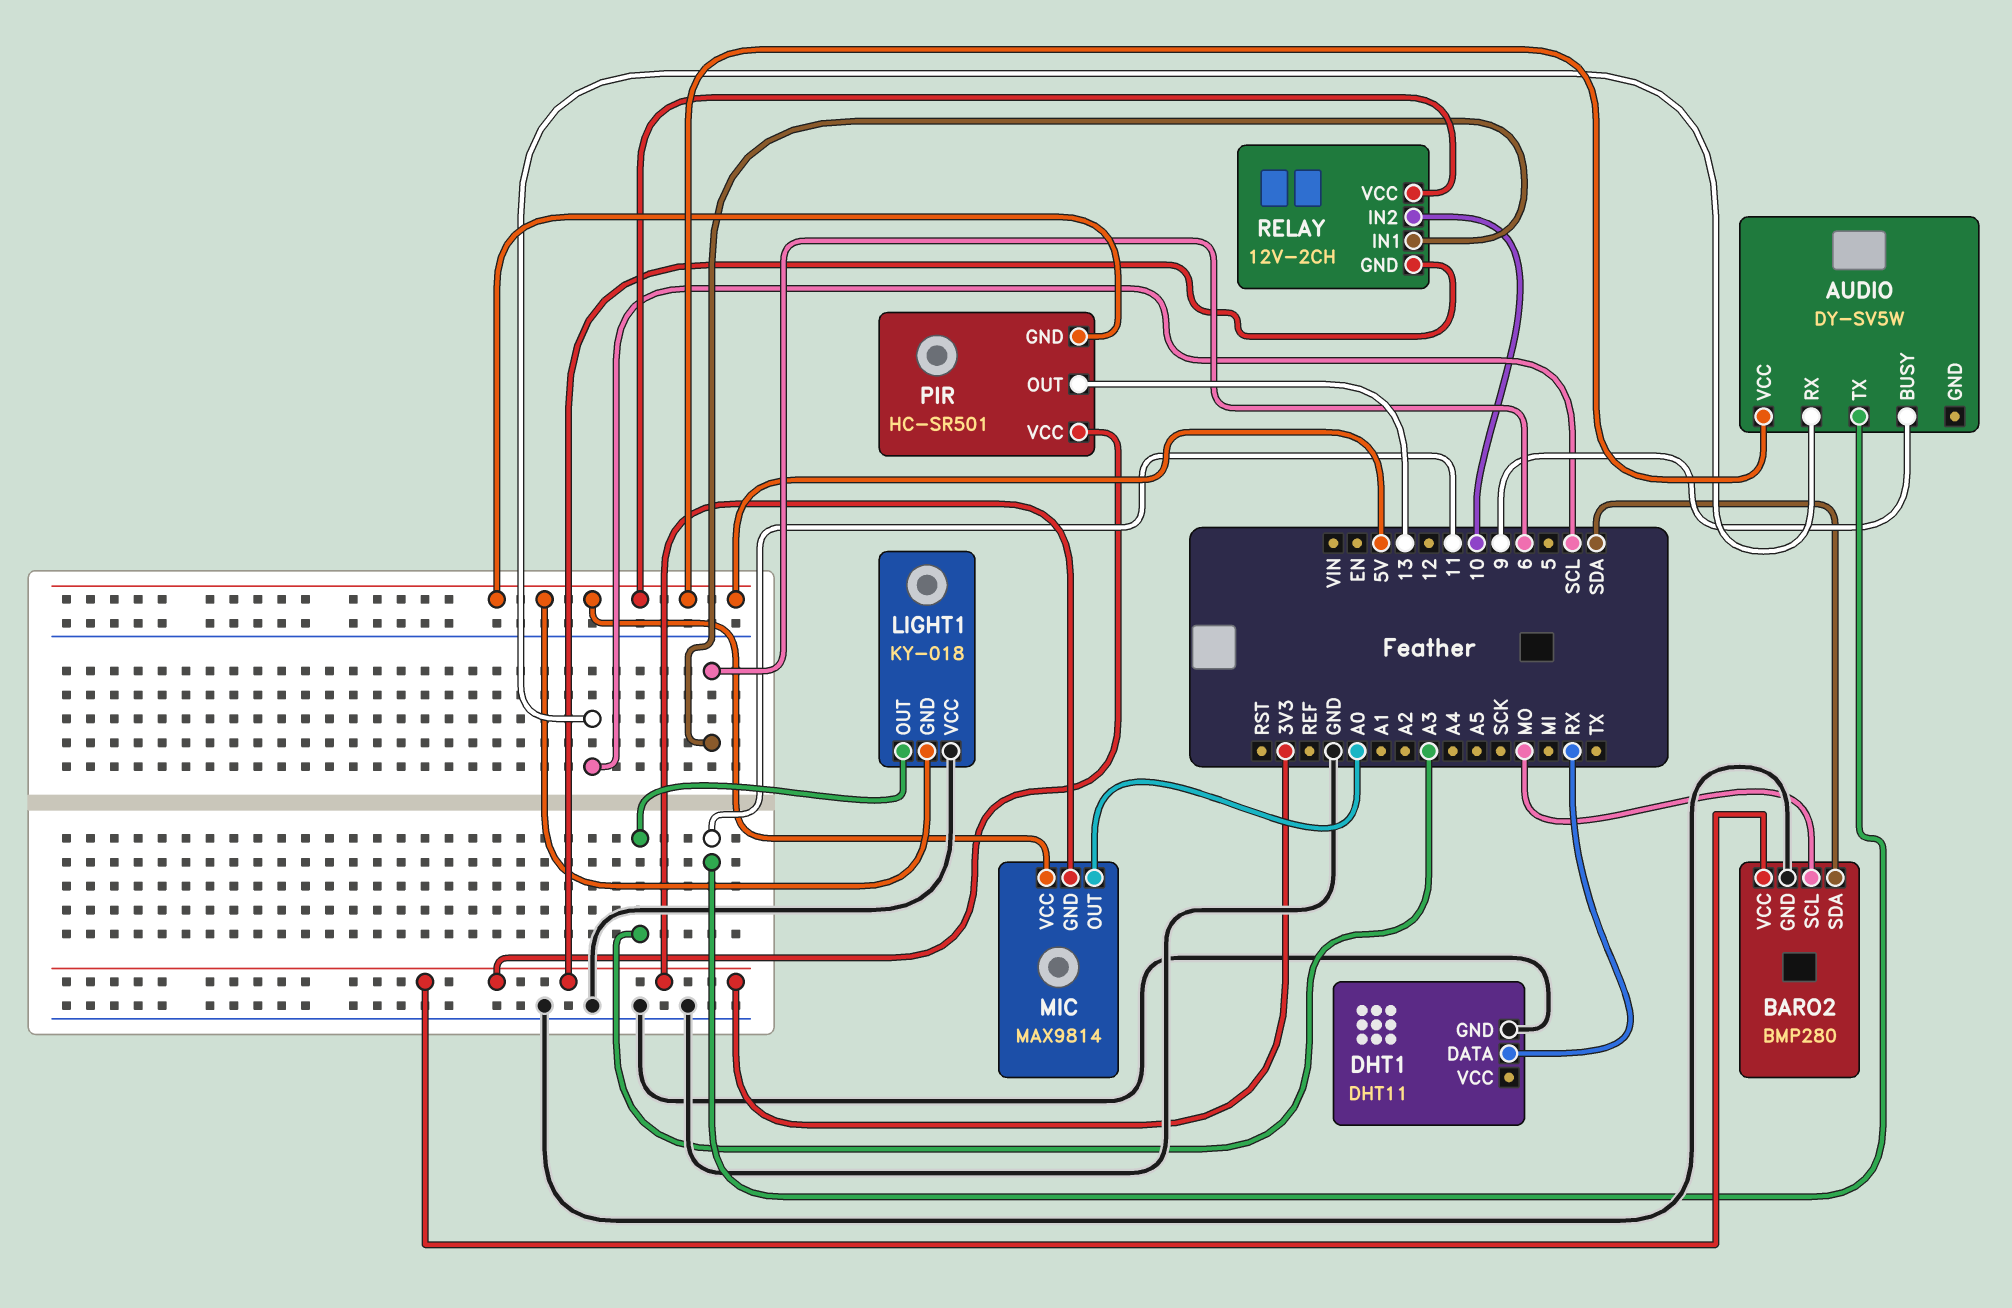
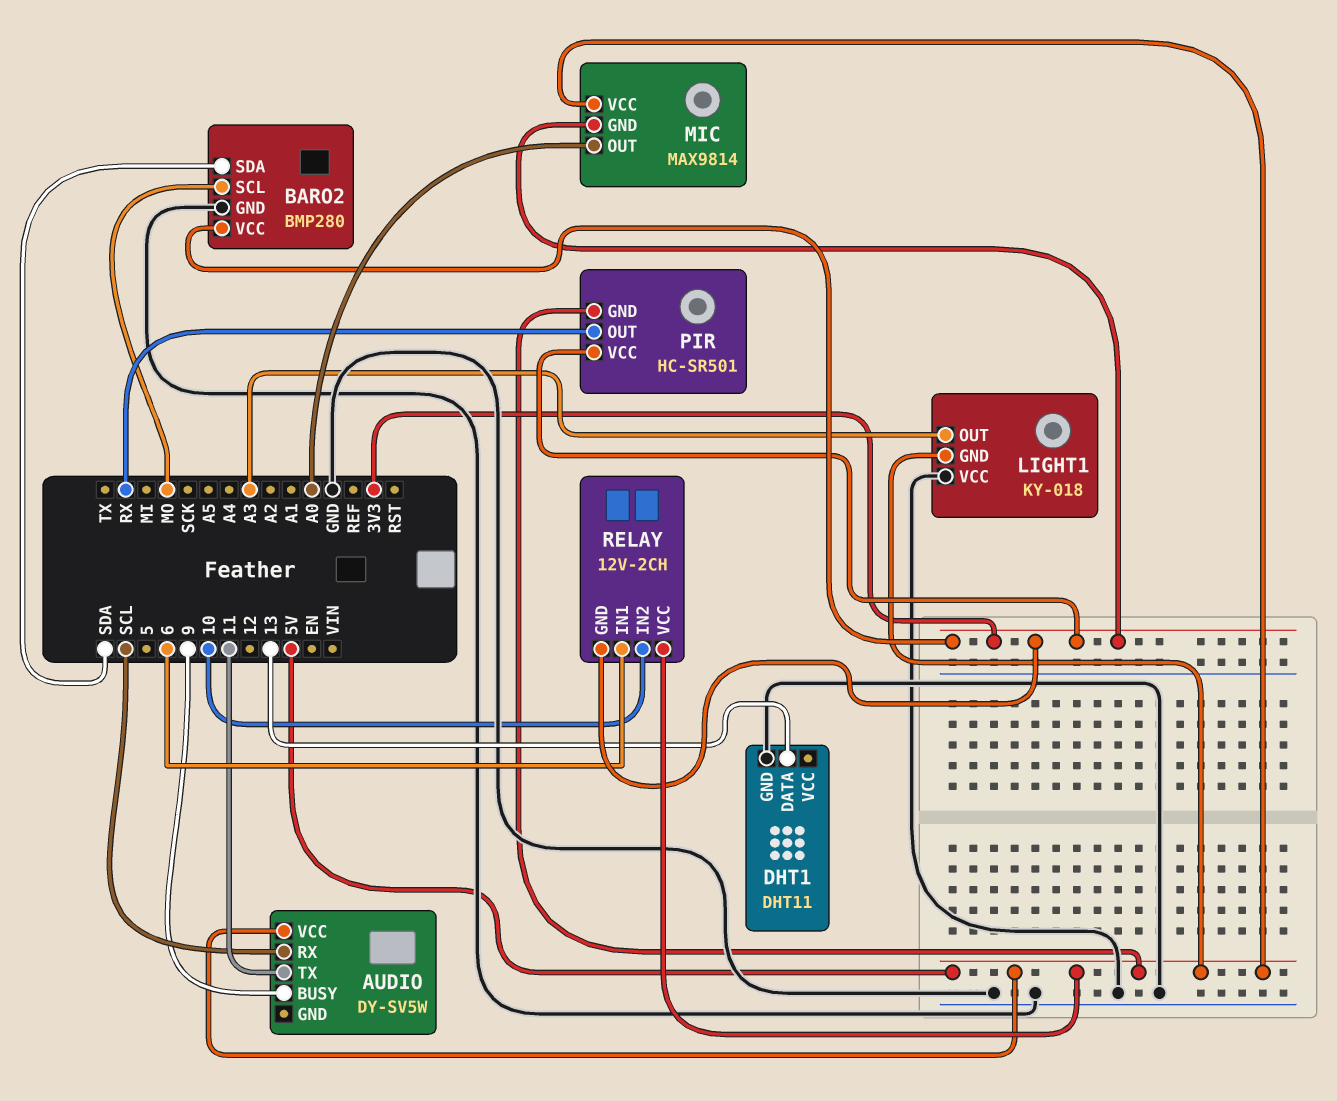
DHT1 pin DATA: RX -> 13
PIR pin OUT: 13 -> RX

